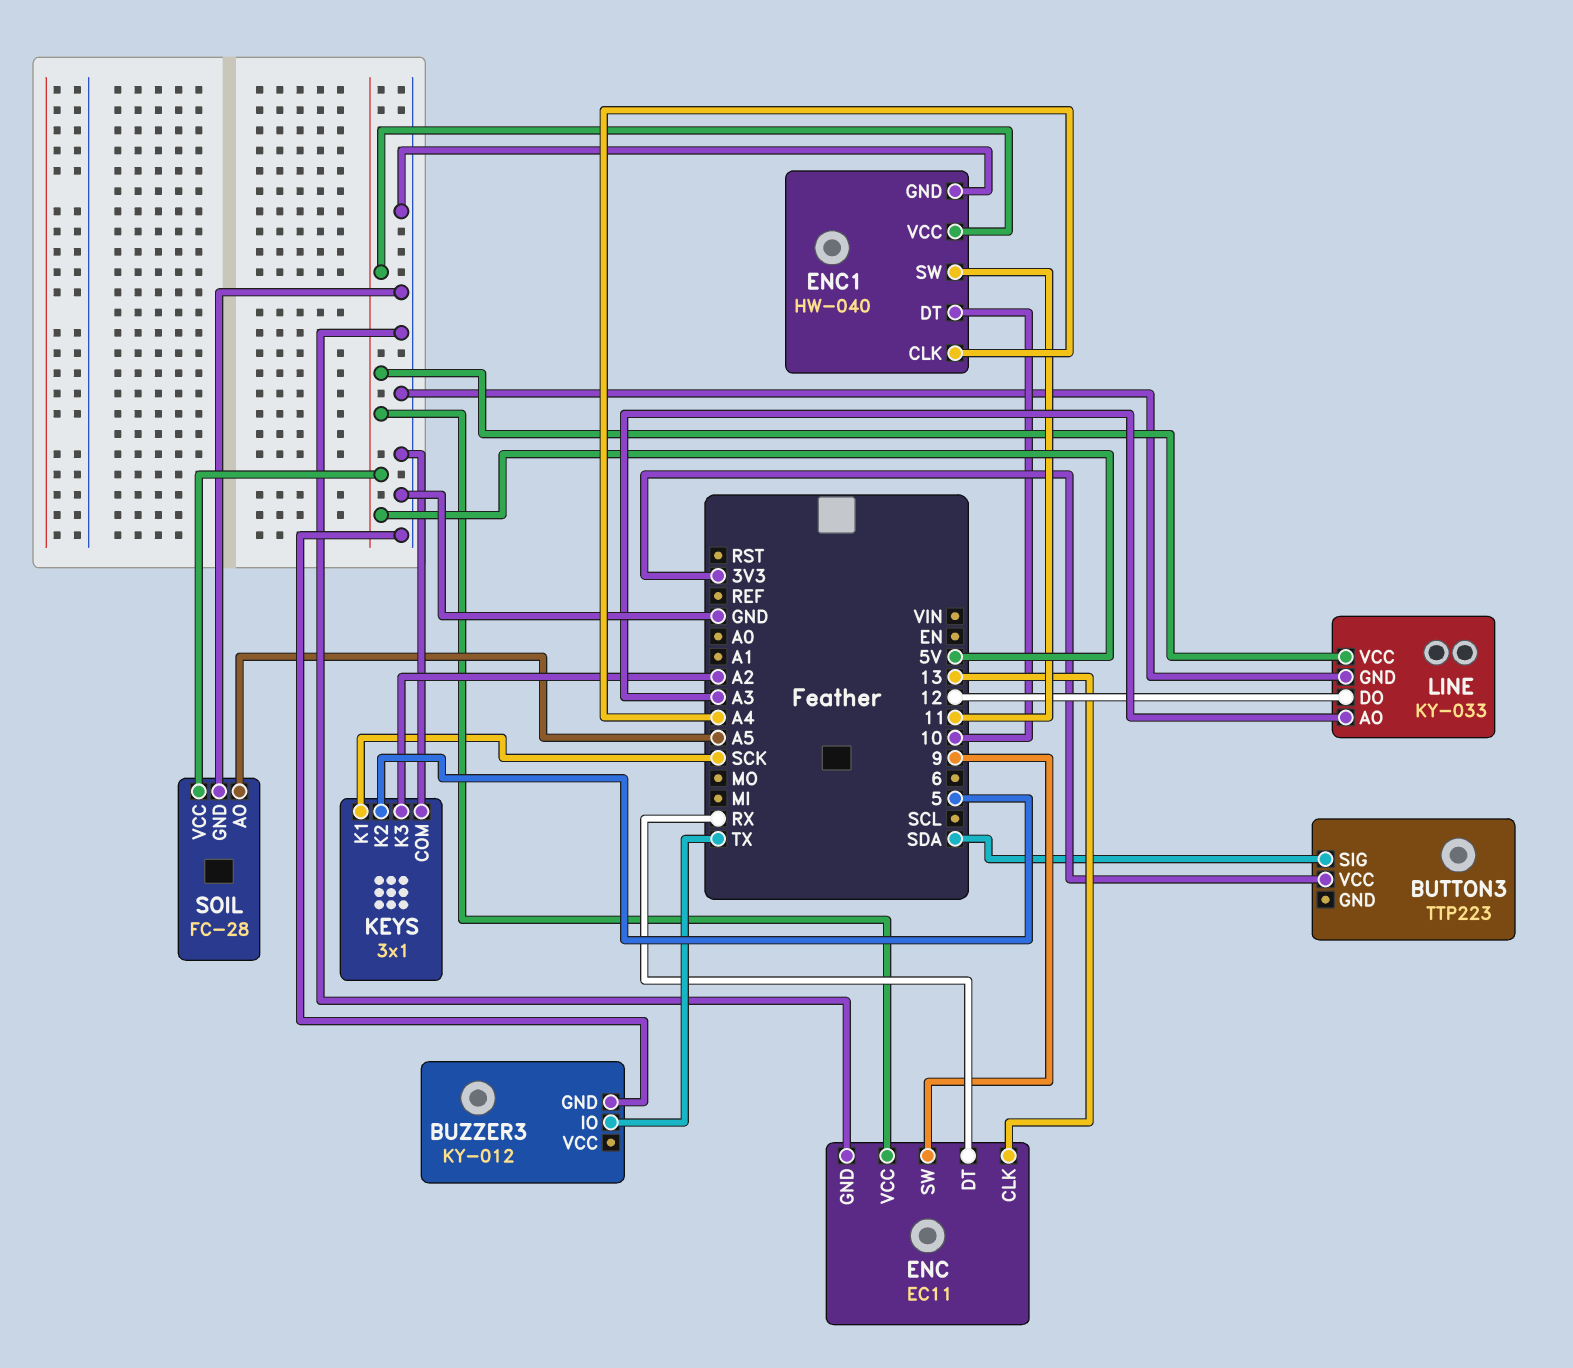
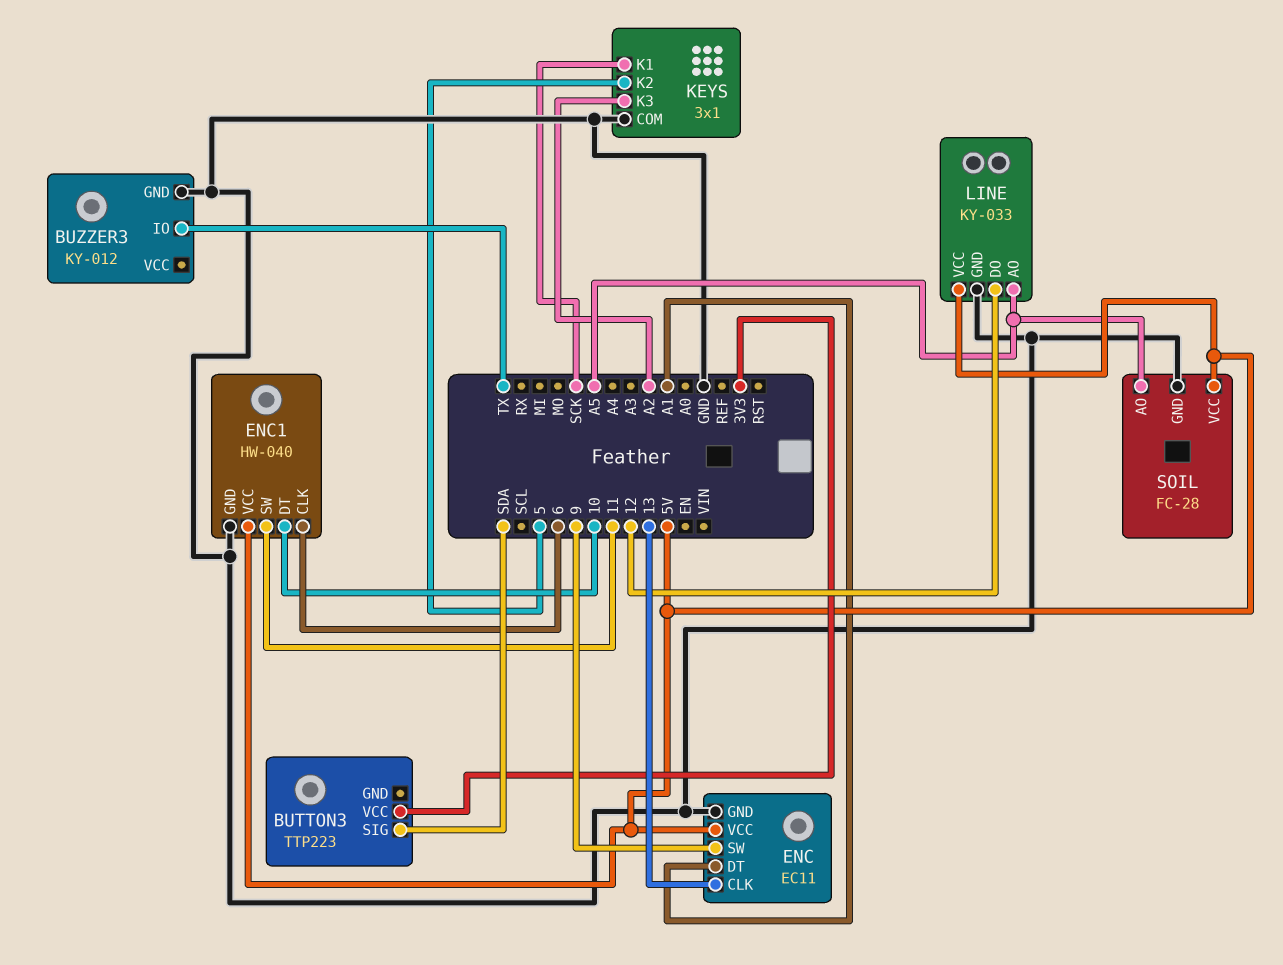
ENC pin DT: RX -> A1
ENC1 pin CLK: A4 -> 6
LINE pin AO: A3 -> A5

